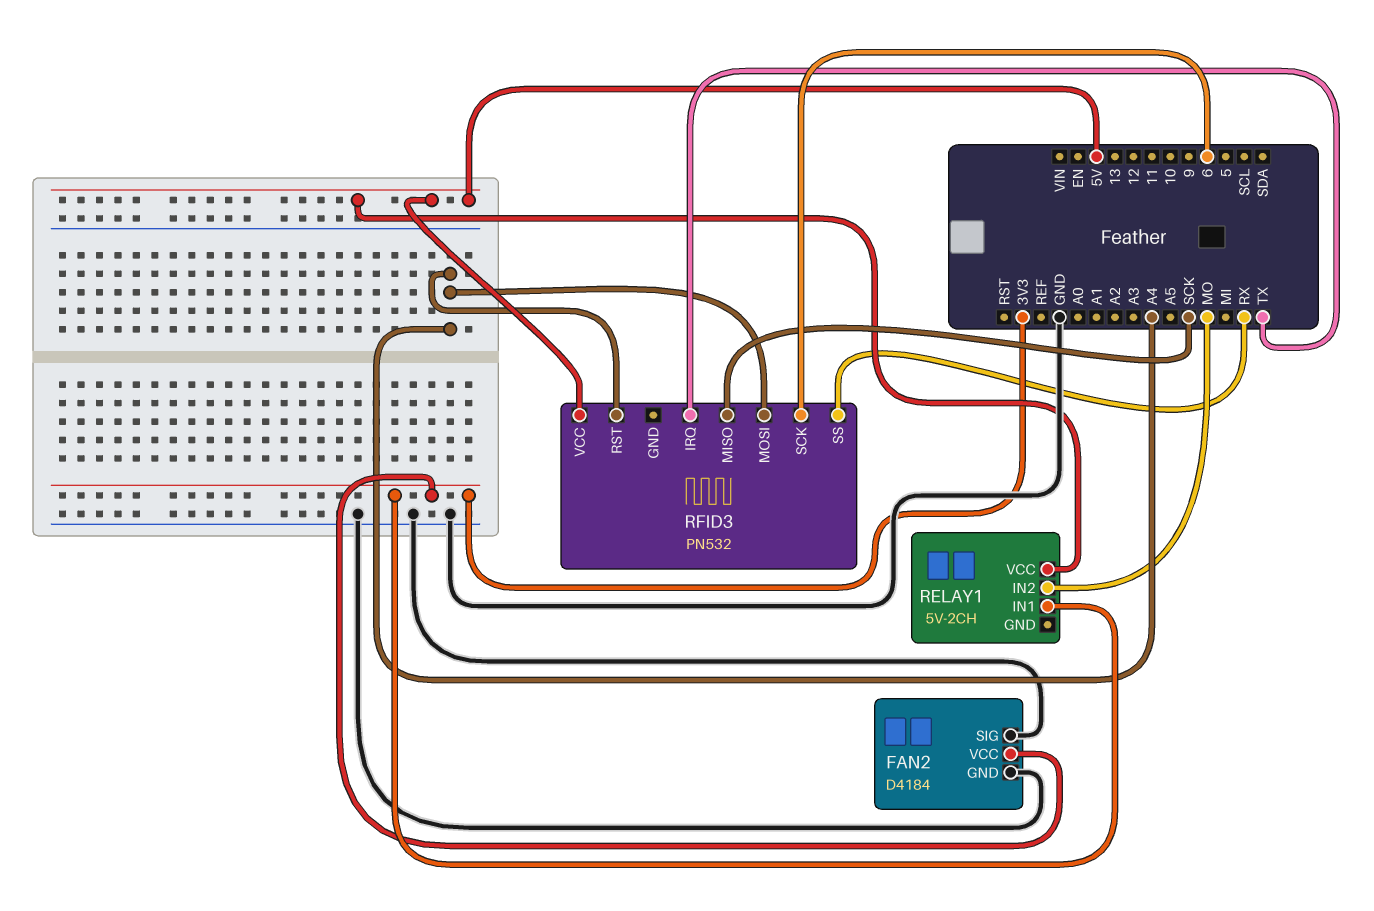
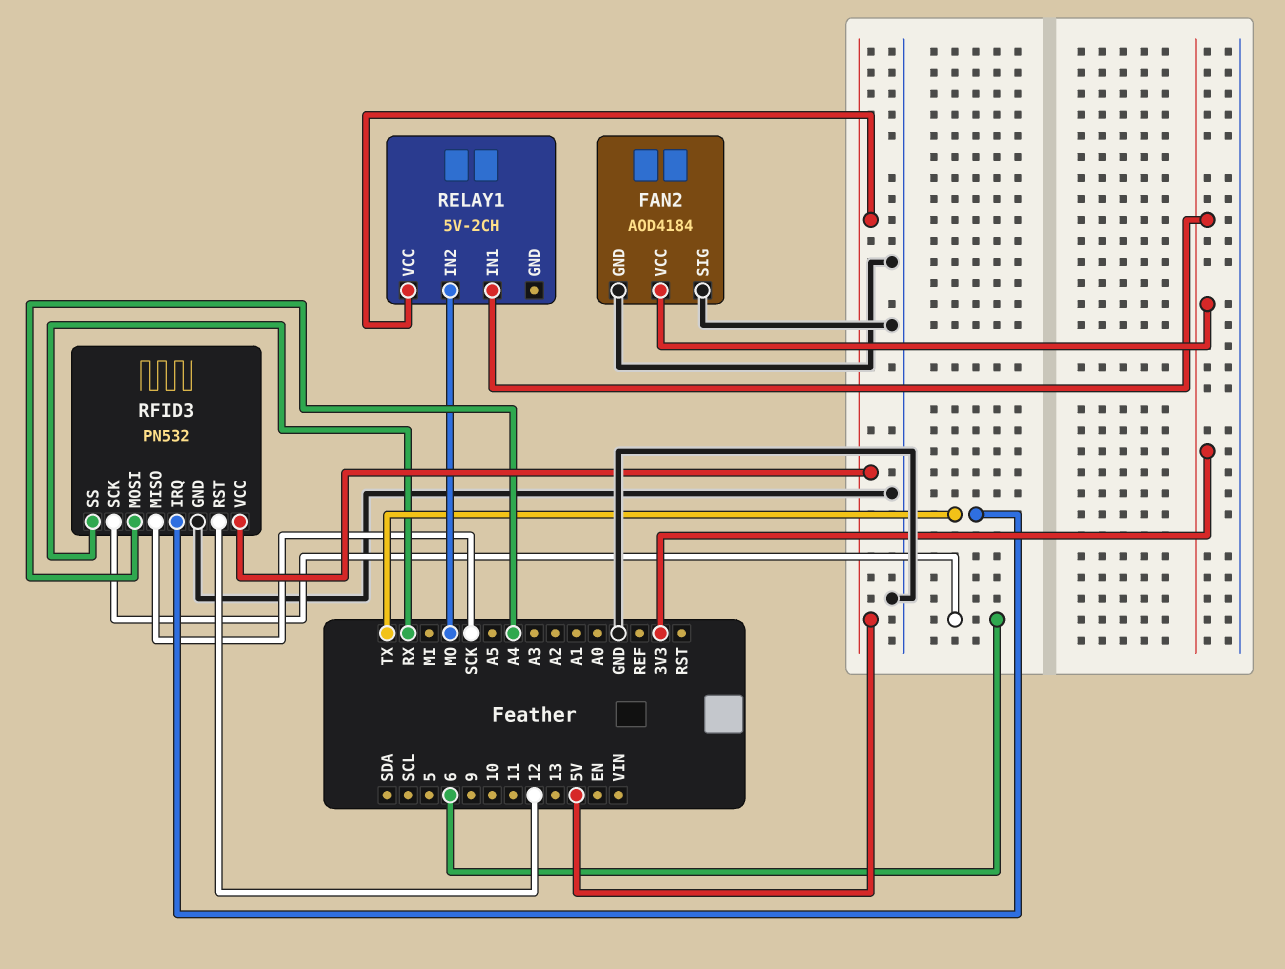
FAN2: D4184 -> AOD4184
RFID3 pin GND: none -> GND
RFID3 pin RST: A4 -> 12

